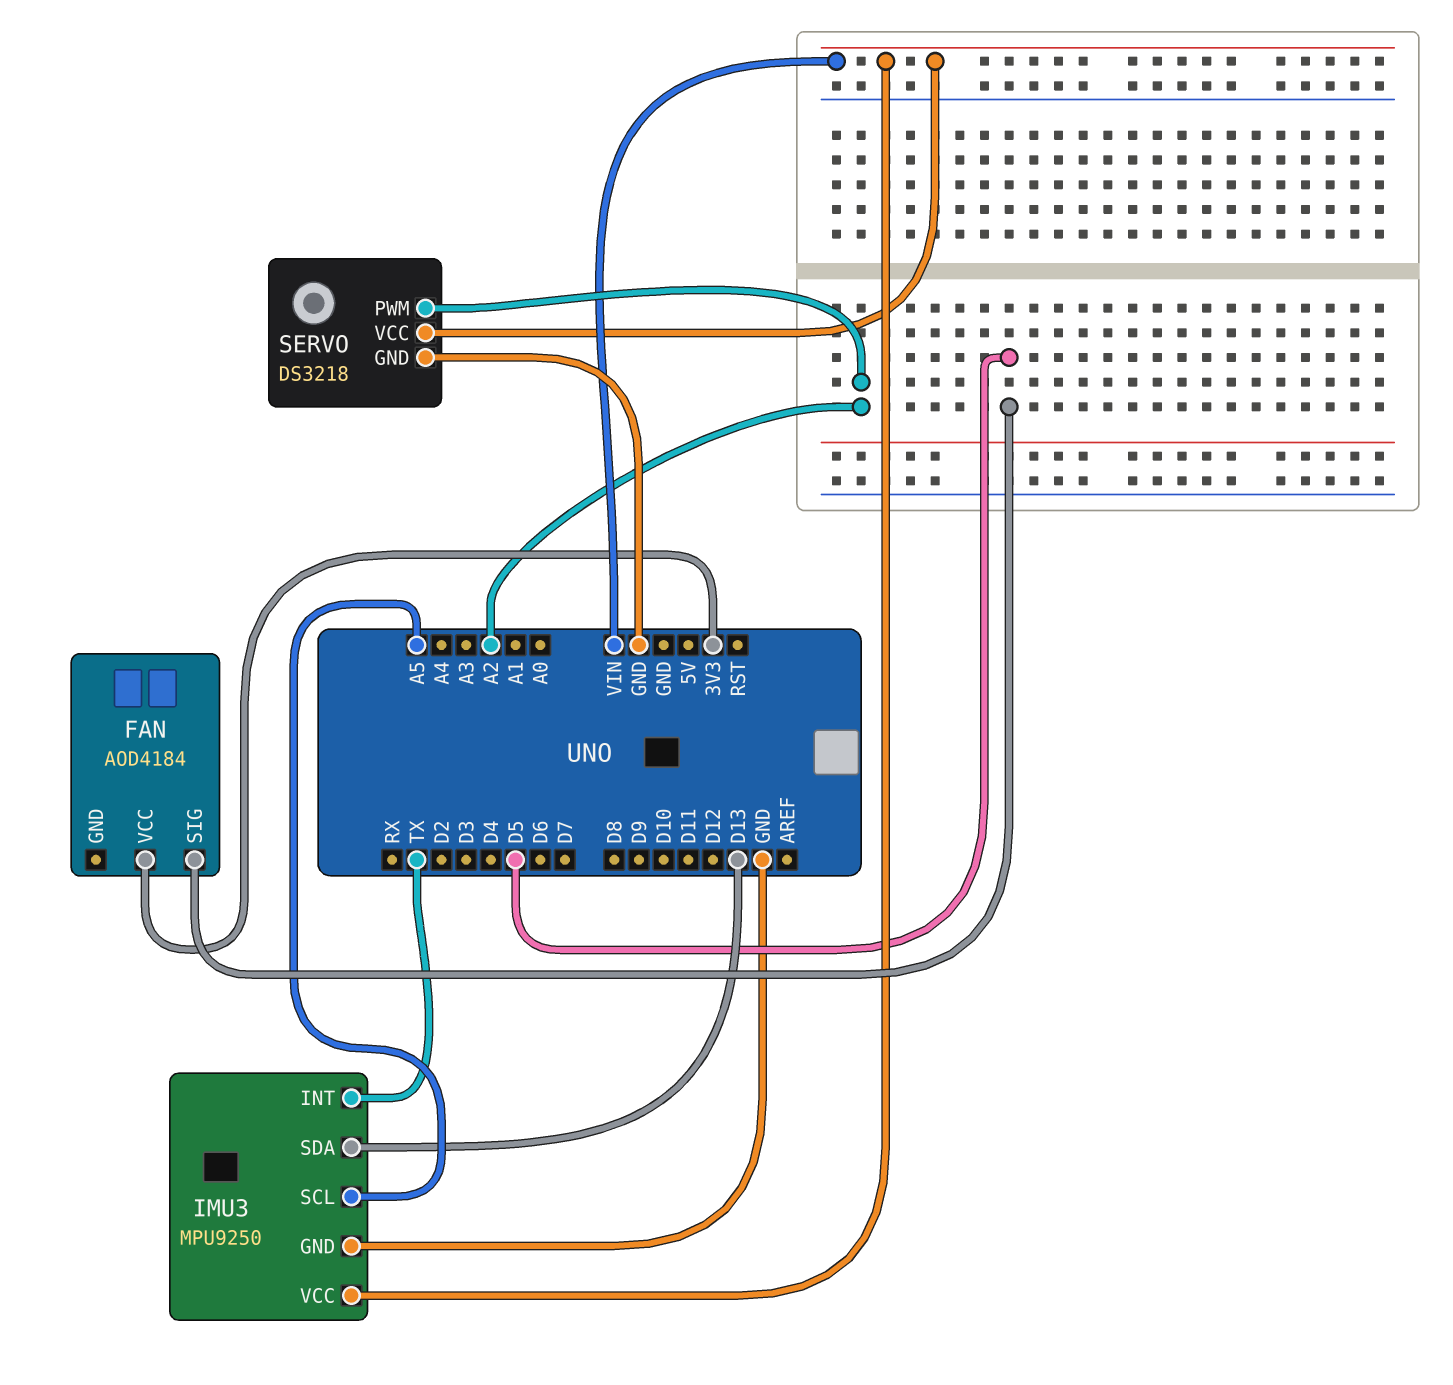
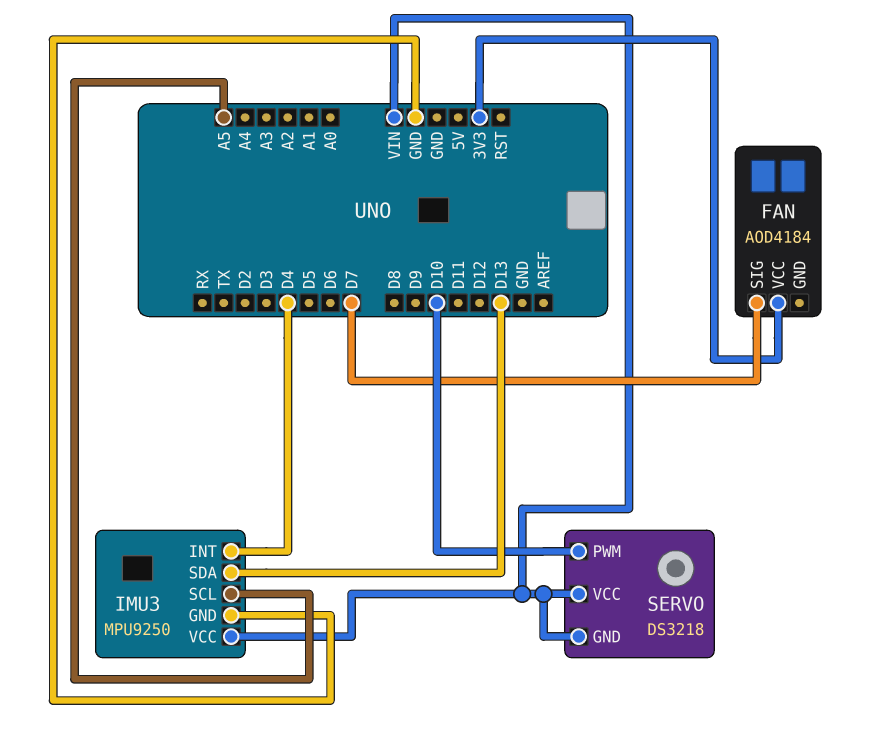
FAN pin SIG: D5 -> D7
IMU3 pin INT: TX -> D4
SERVO pin GND: GND -> VIN
SERVO pin PWM: A2 -> D10

